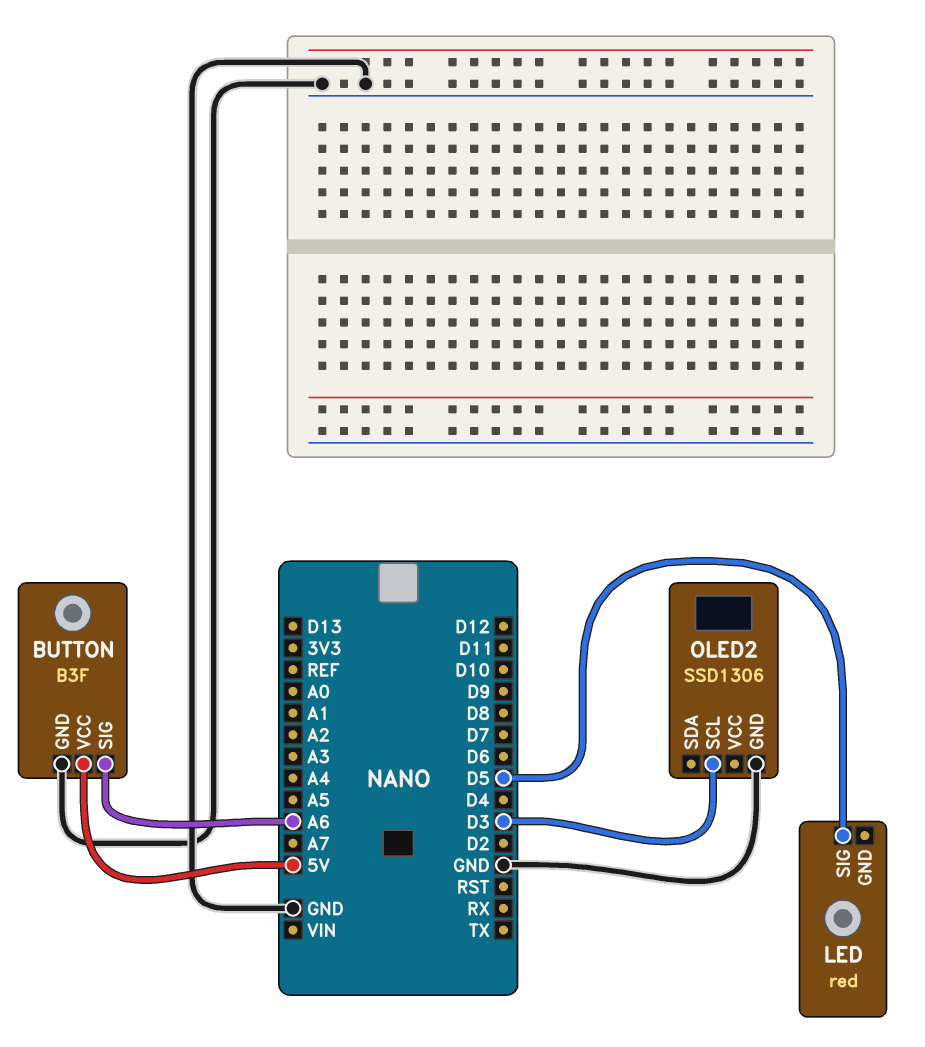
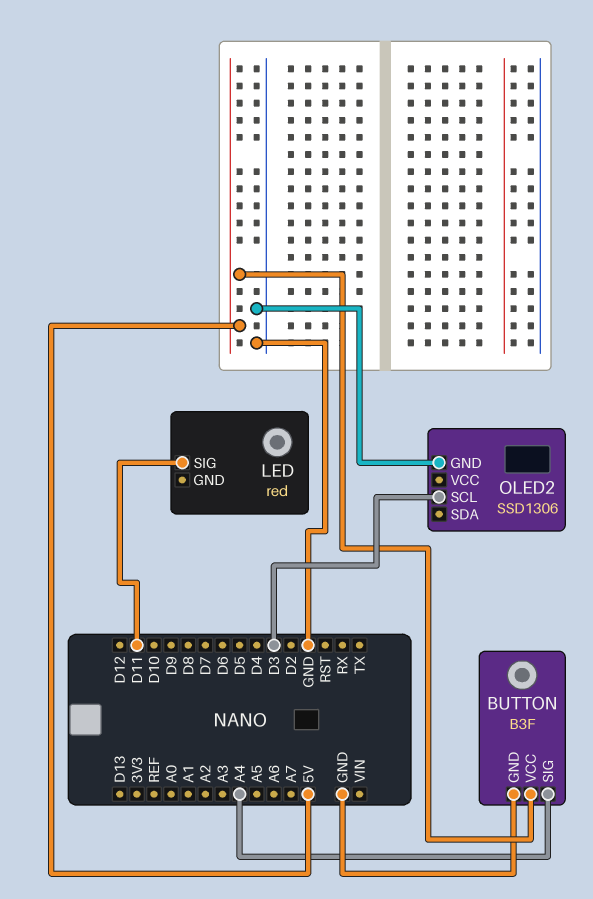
BUTTON pin SIG: A6 -> A4
LED pin SIG: D5 -> D11

